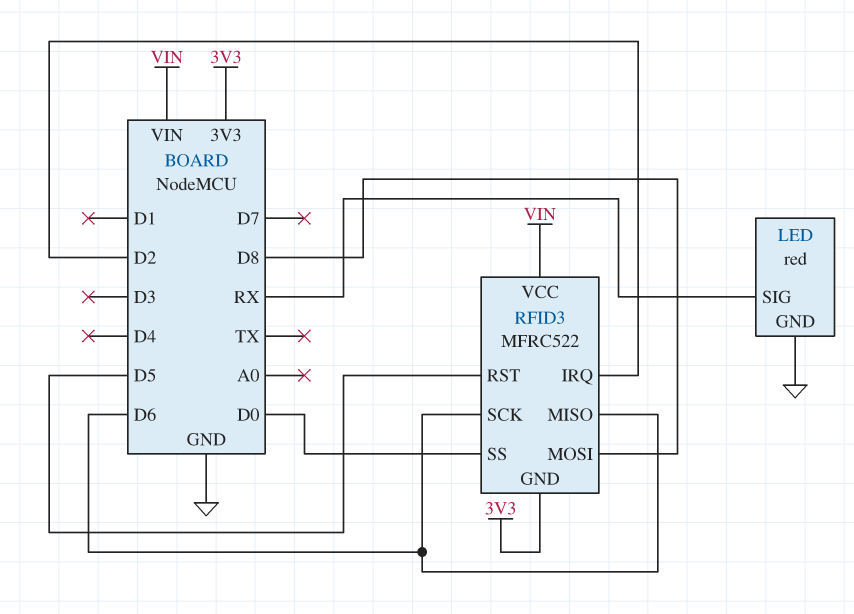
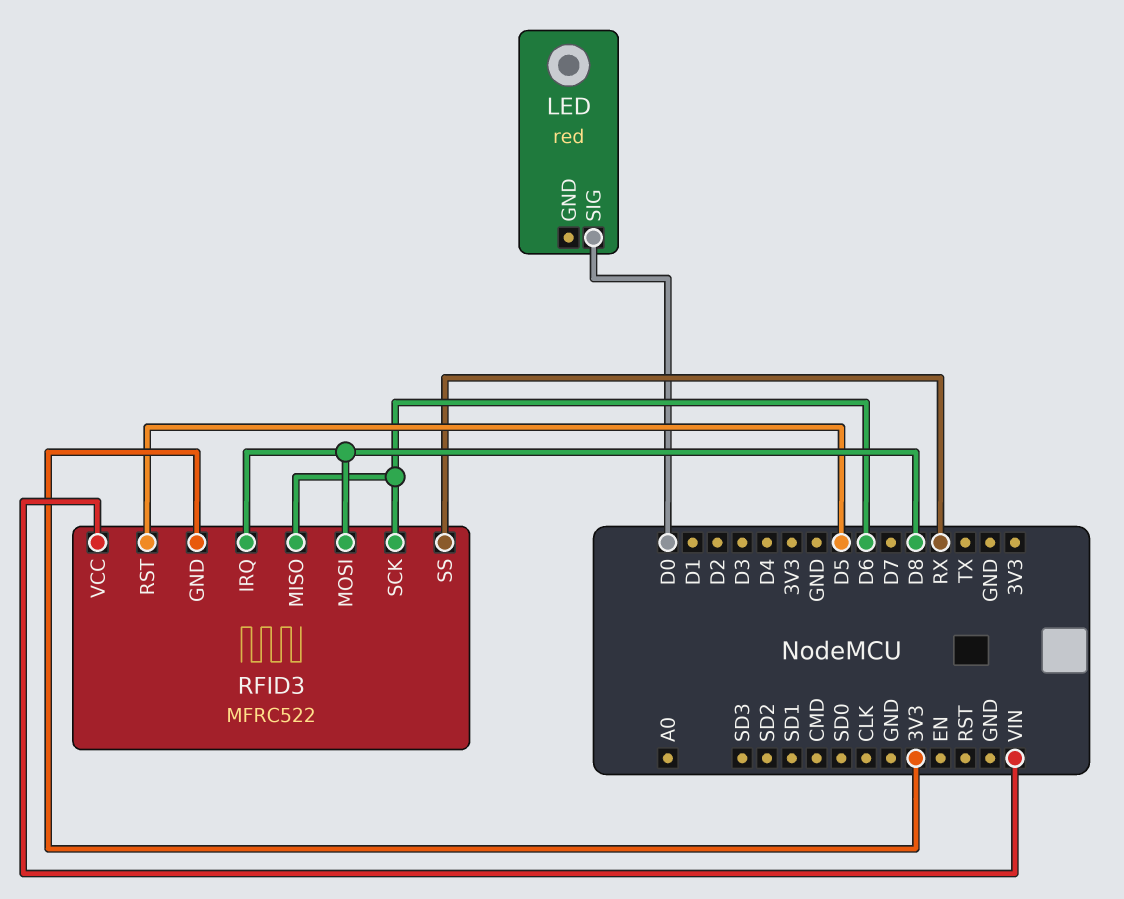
LED pin GND: GND -> none
LED pin SIG: RX -> D0
RFID3 pin IRQ: D2 -> D8
RFID3 pin SS: D0 -> RX

